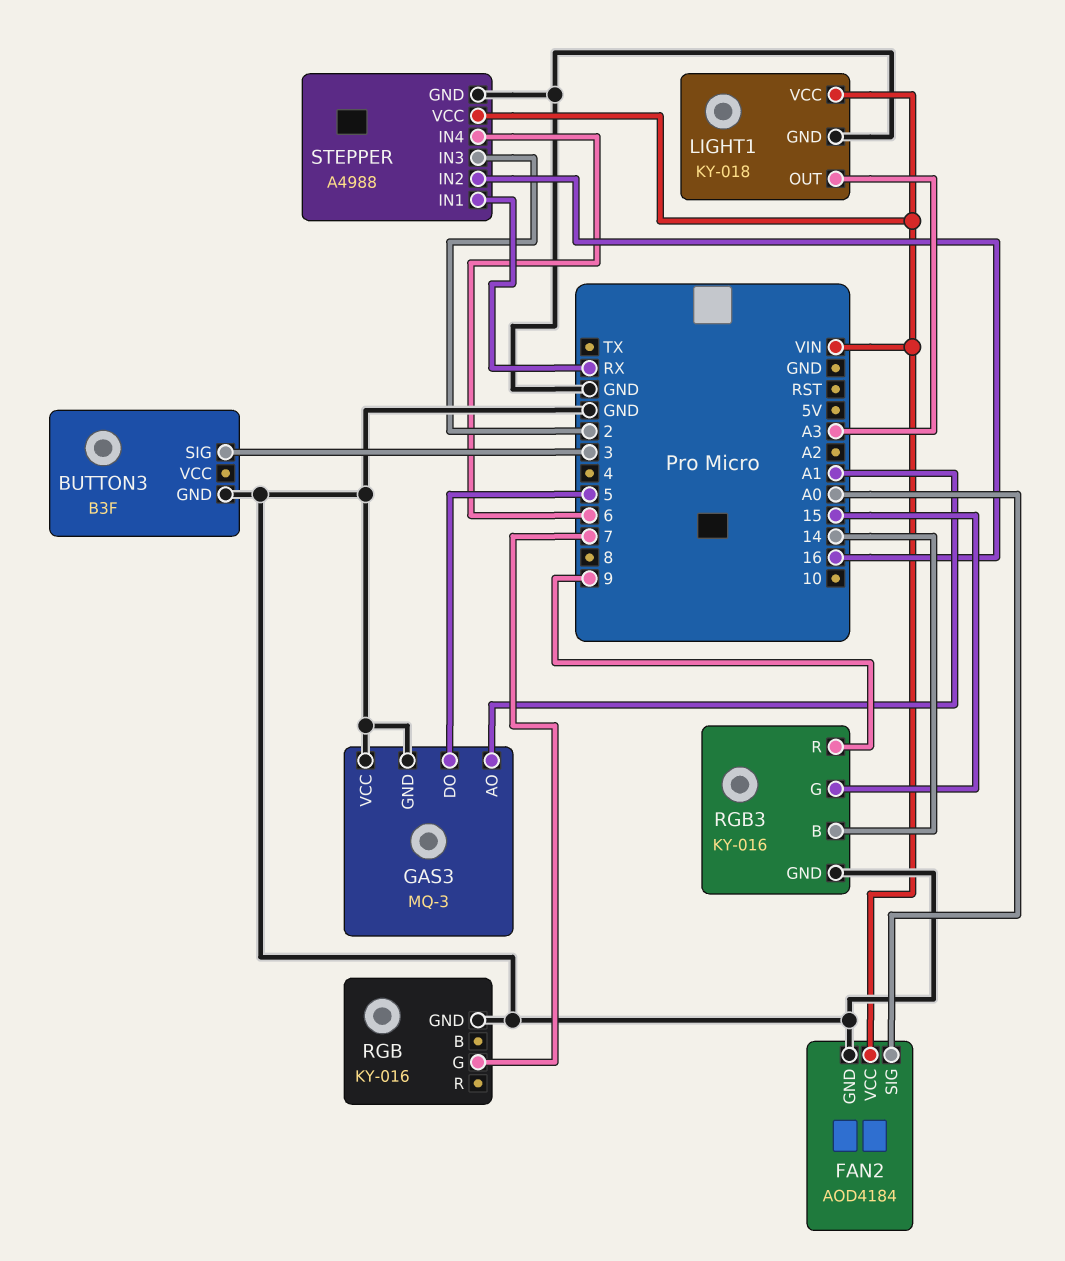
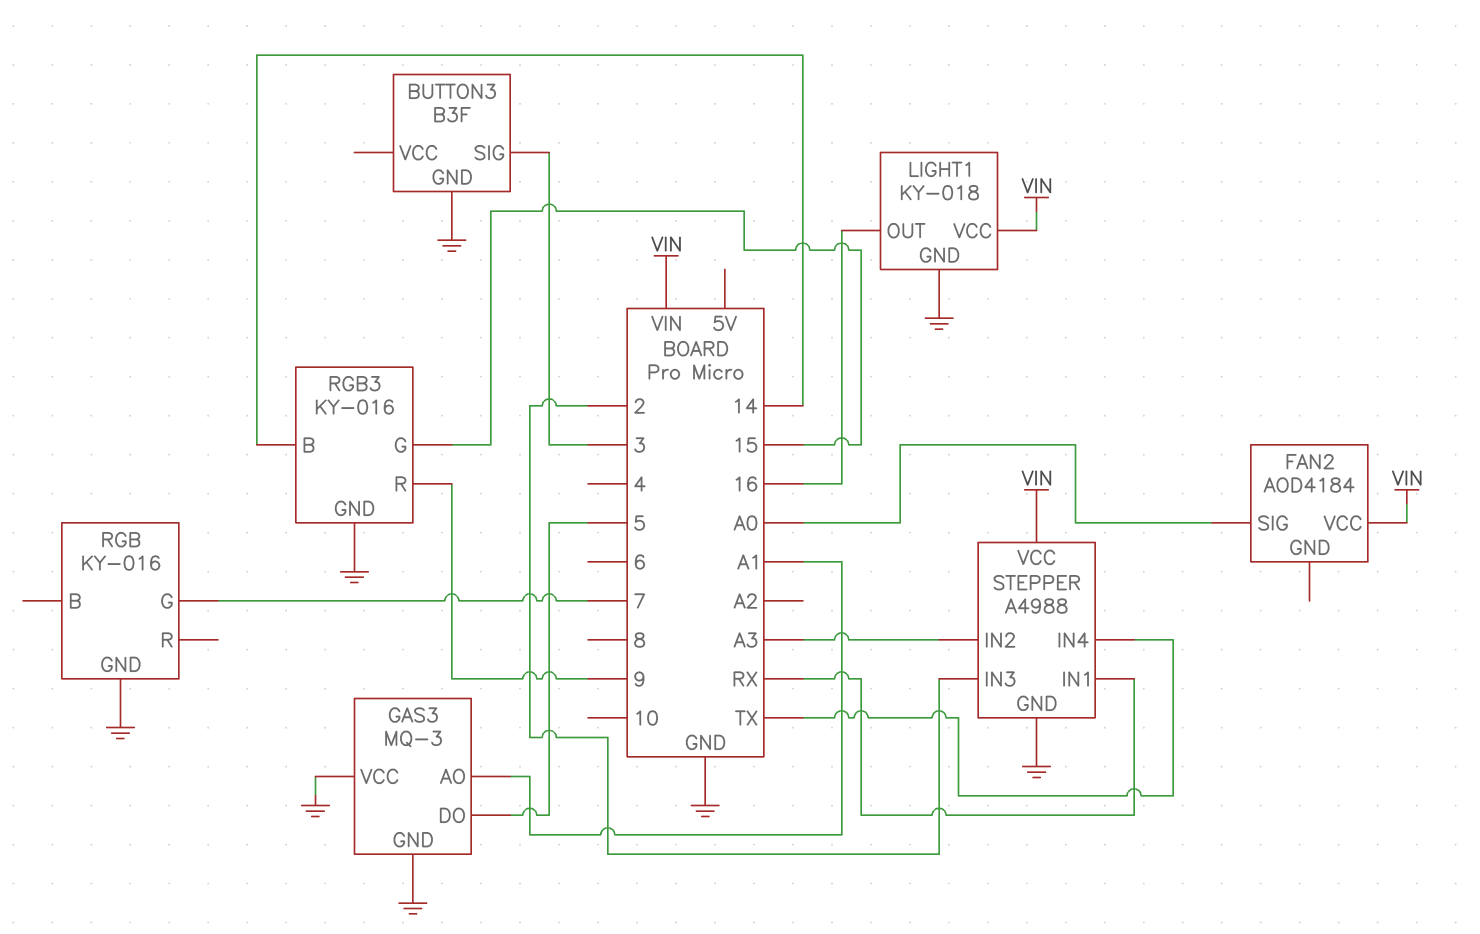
FAN2 pin GND: GND -> none
LIGHT1 pin OUT: A3 -> 16
STEPPER pin IN2: 16 -> A3
STEPPER pin IN4: 6 -> TX

